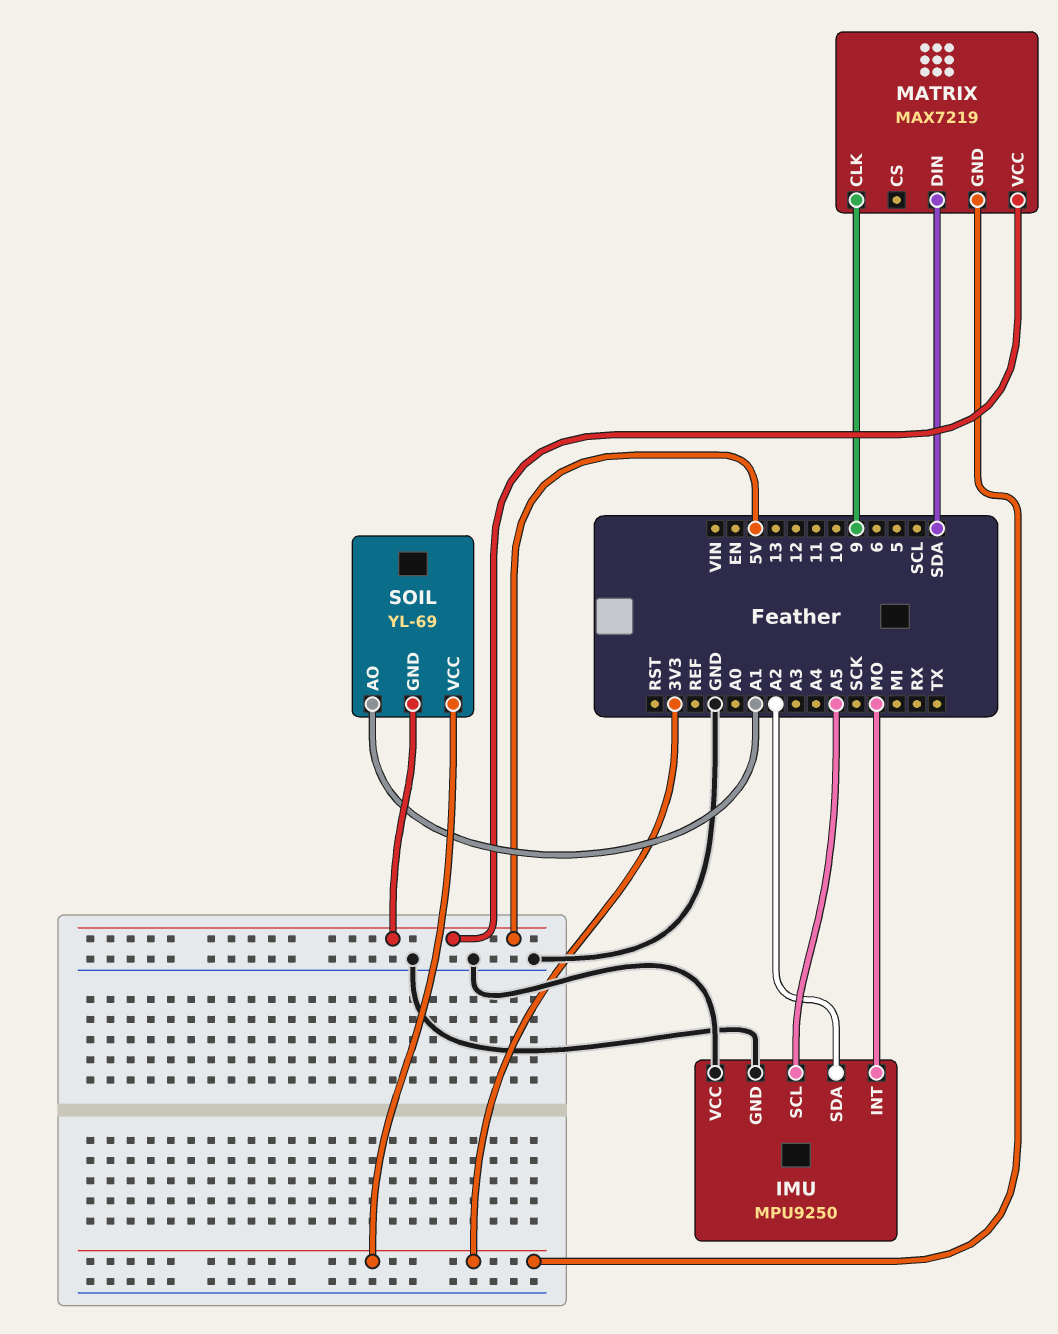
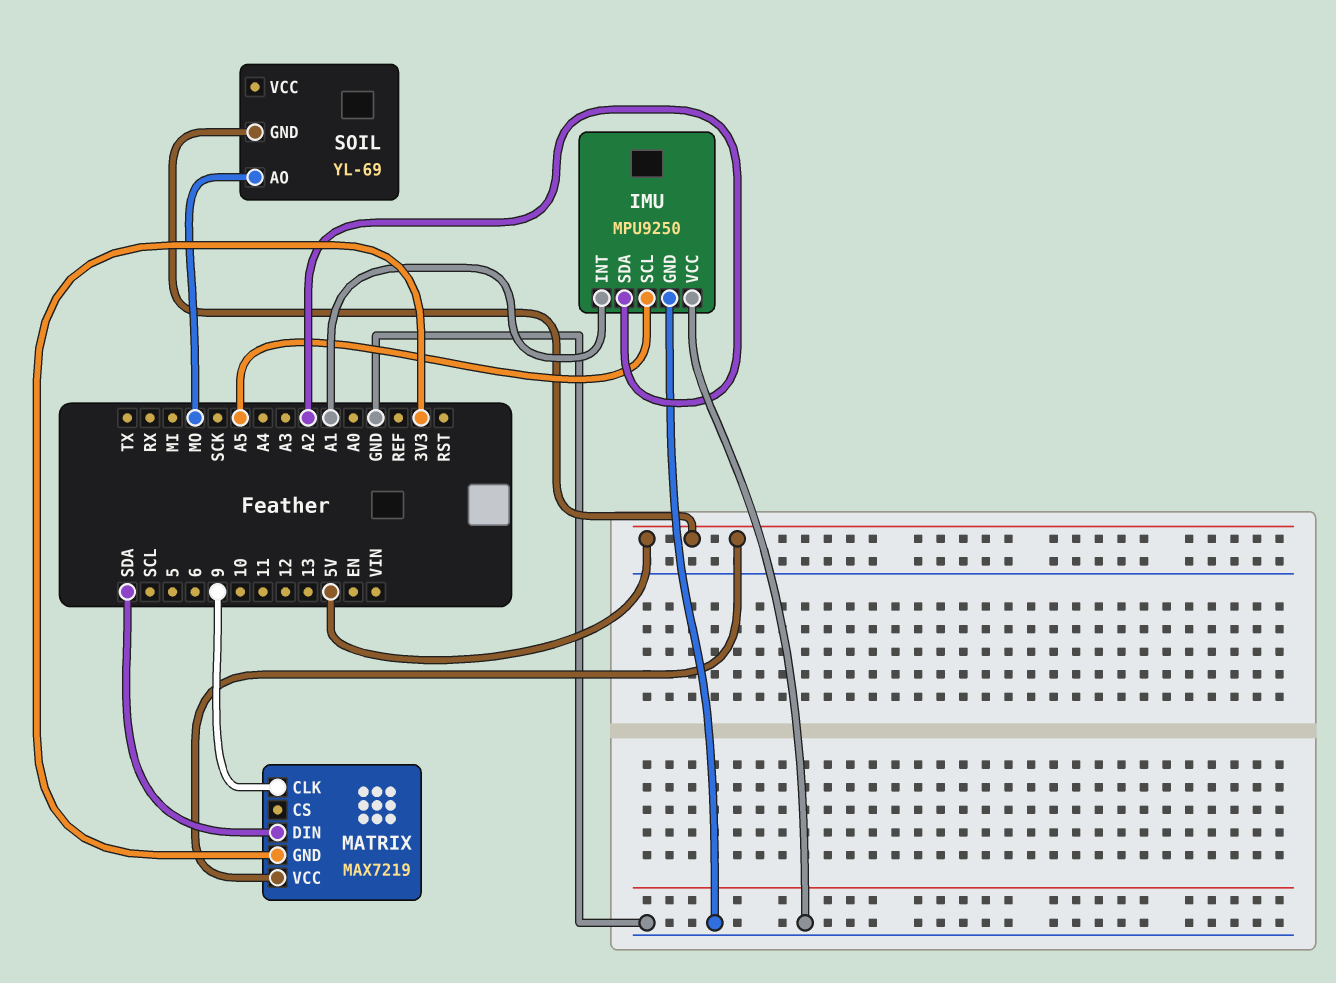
IMU pin INT: MO -> A1
SOIL pin AO: A1 -> MO
SOIL pin VCC: 3V3 -> none

